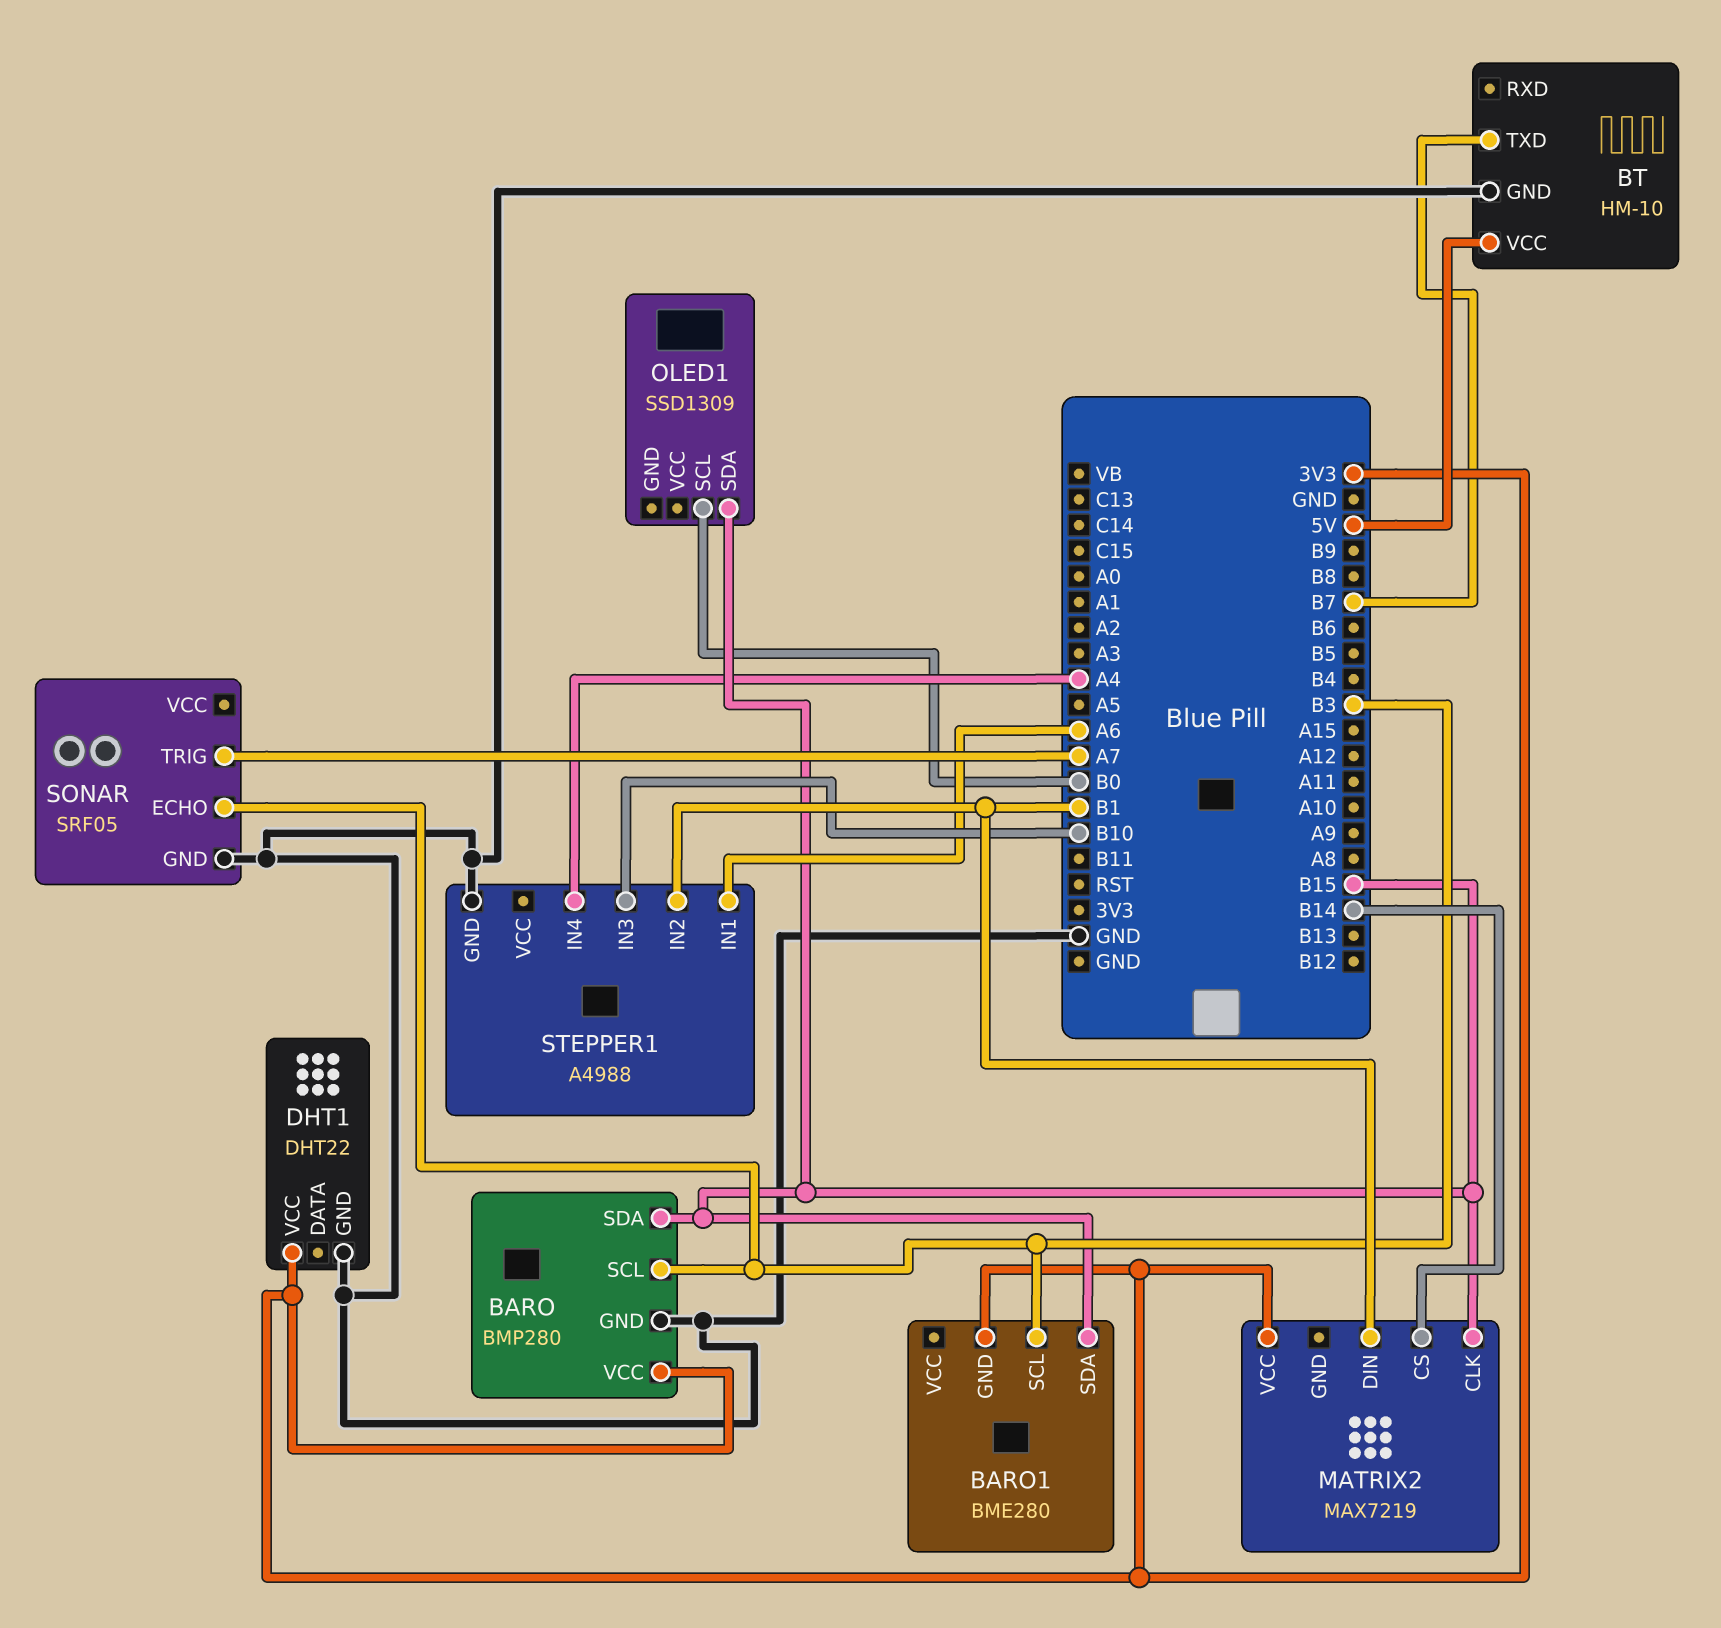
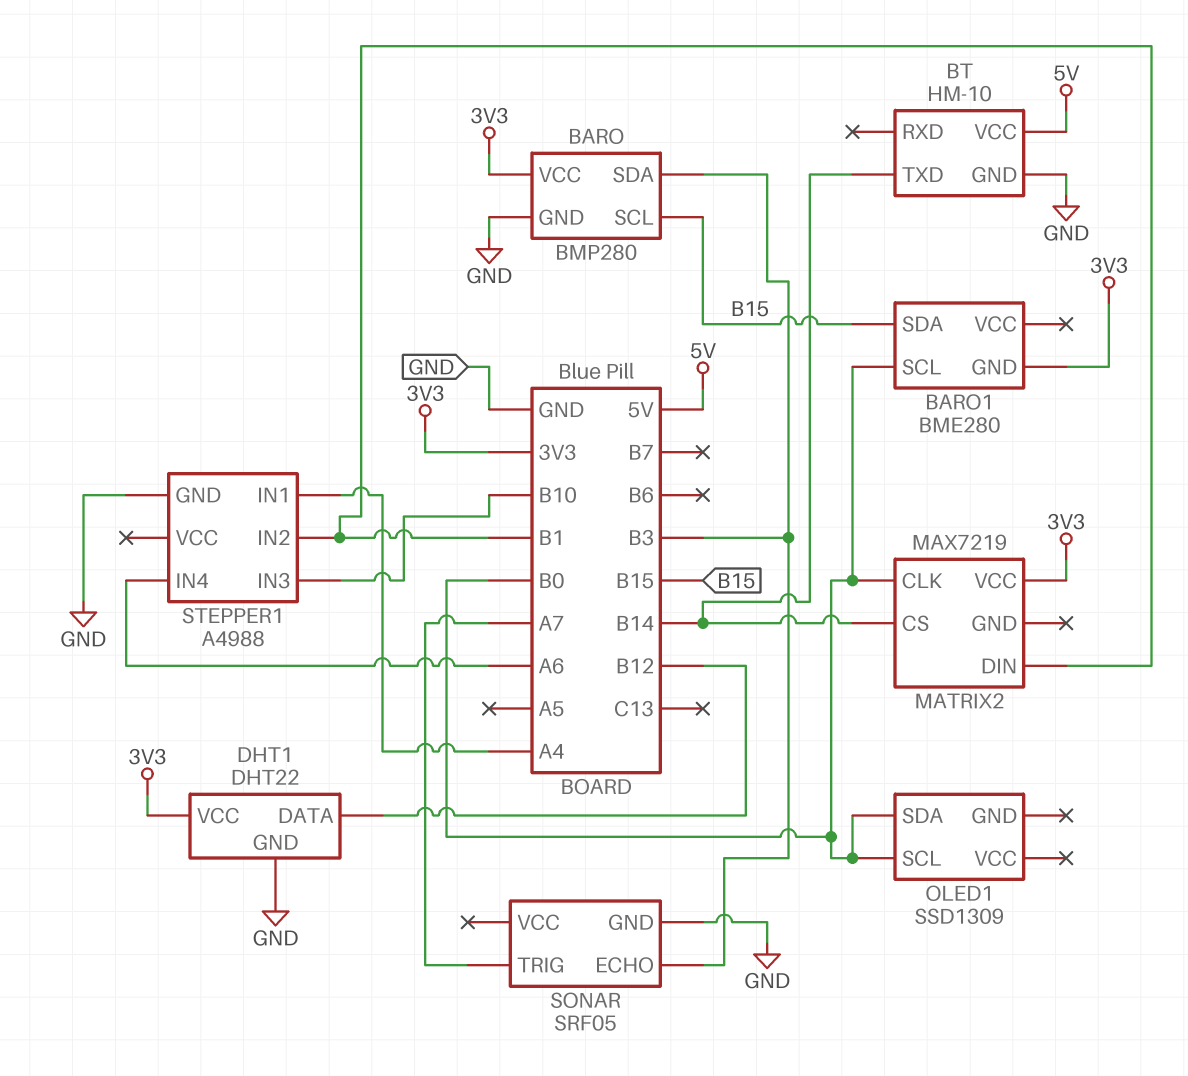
BARO pin SCL: B3 -> B15
BARO pin SDA: B15 -> B3
BARO1 pin SCL: B3 -> B0
BT pin TXD: B7 -> B14
DHT1 pin DATA: none -> B12
MATRIX2 pin CLK: B15 -> B0
OLED1 pin SDA: B15 -> B0
STEPPER1 pin IN1: A6 -> A4
STEPPER1 pin IN4: A4 -> A6

